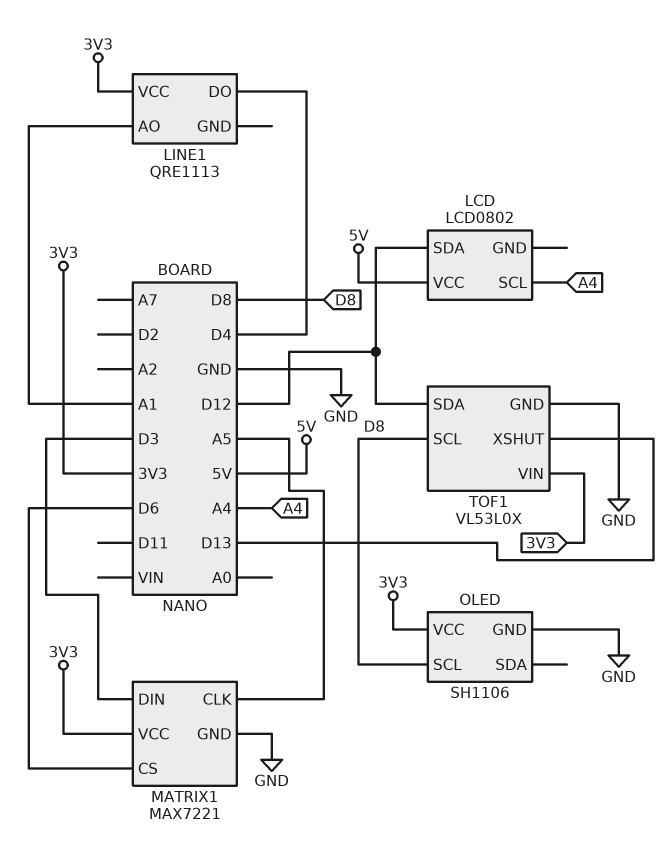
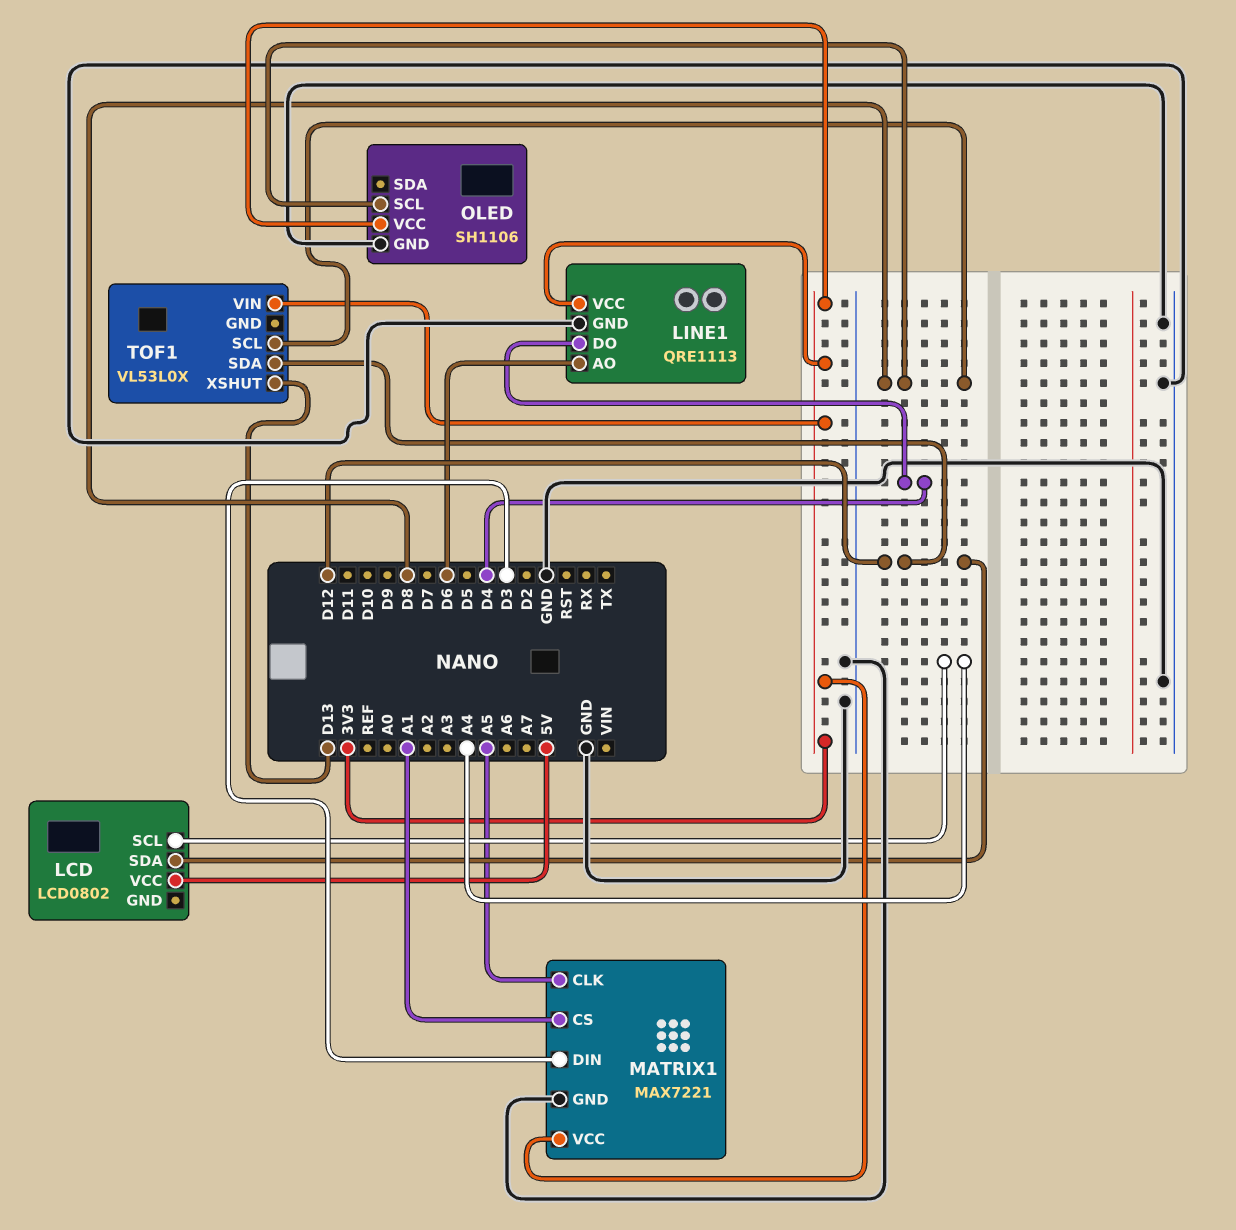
LINE1 pin AO: A1 -> D6
LINE1 pin GND: none -> GND
MATRIX1 pin CS: D6 -> A1
TOF1 pin GND: GND -> none

